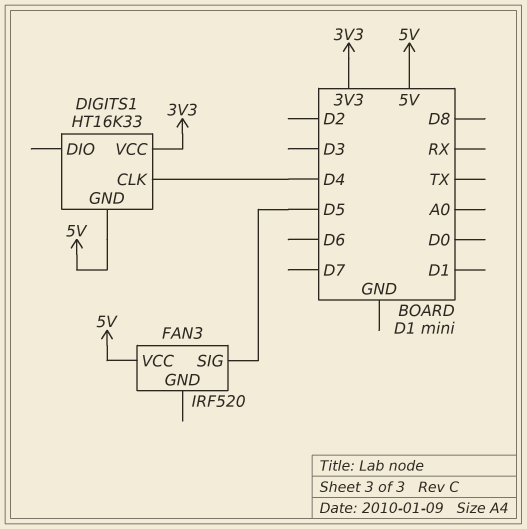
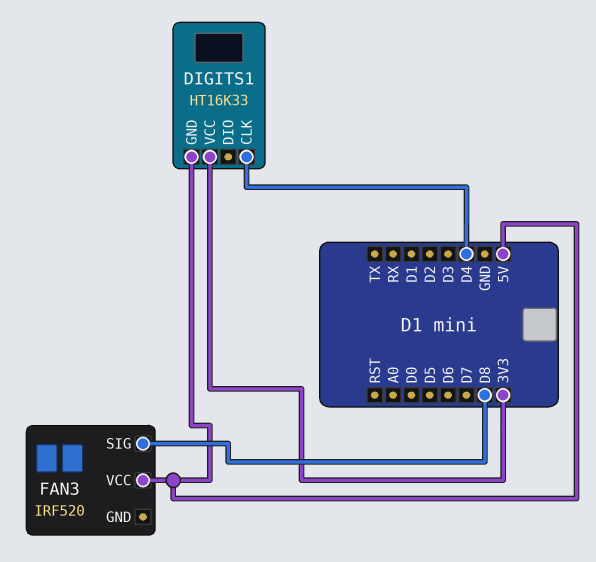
FAN3 pin SIG: D5 -> D8

